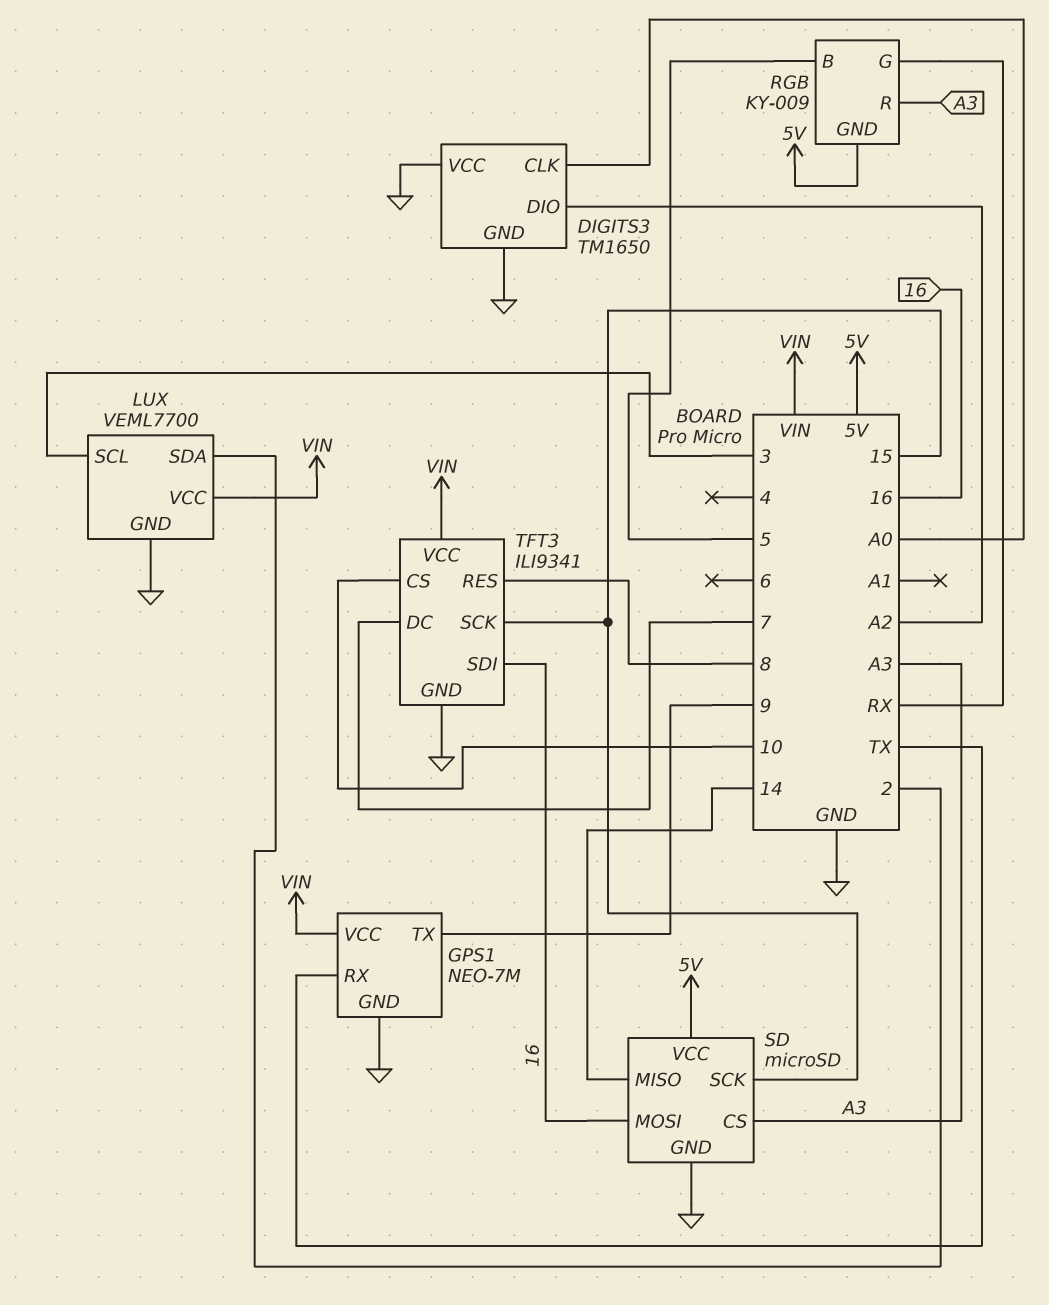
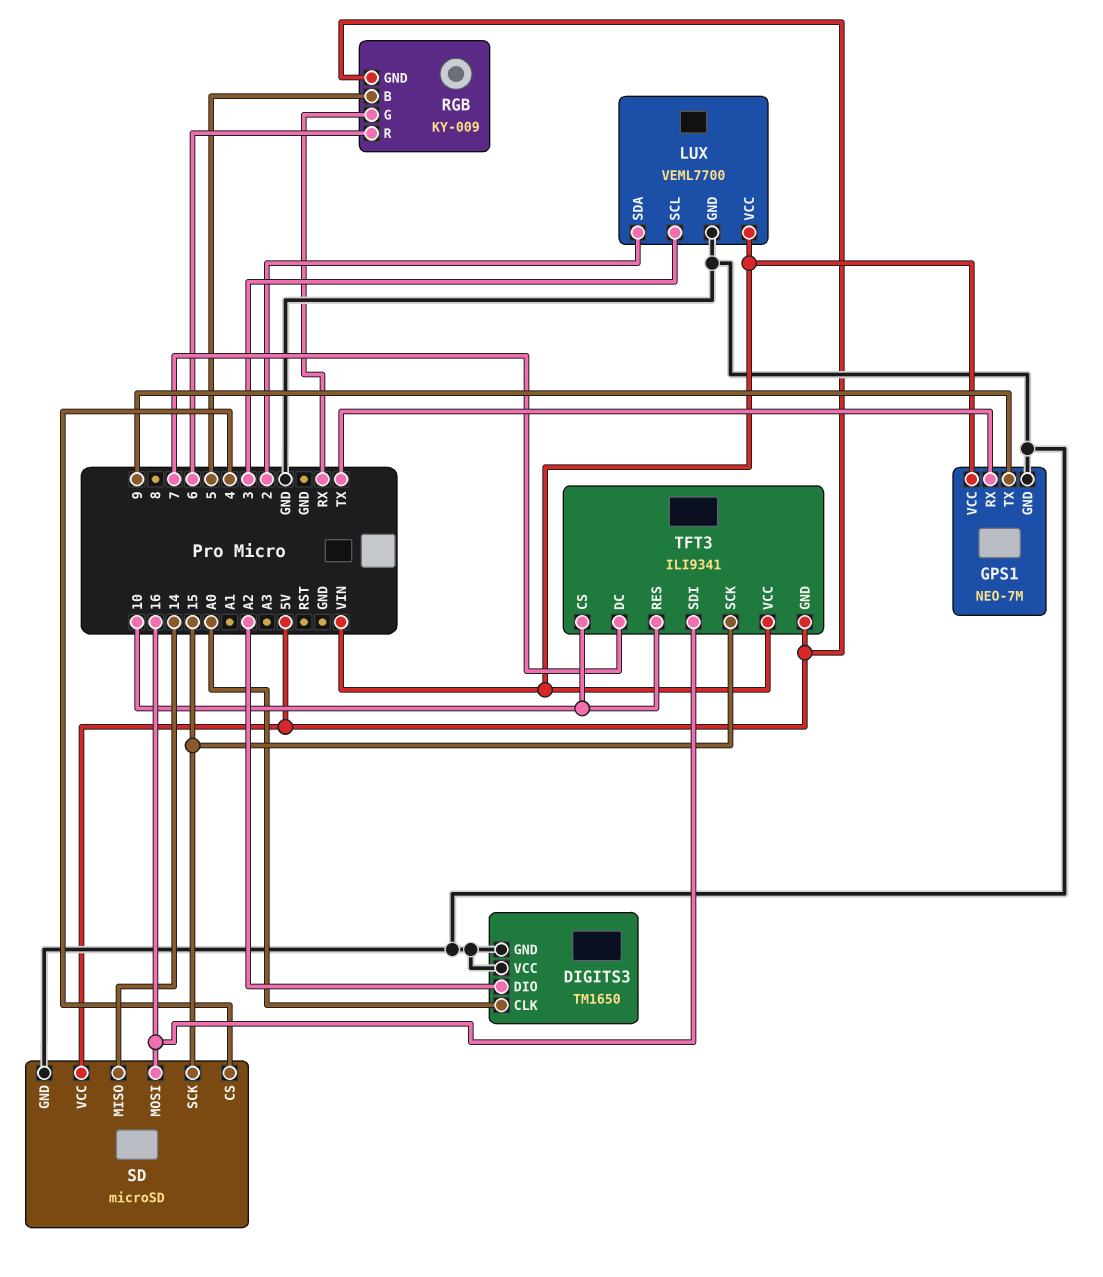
RGB pin R: A3 -> 6
SD pin CS: A3 -> 4
TFT3 pin GND: GND -> 5V
TFT3 pin RES: 8 -> 10

